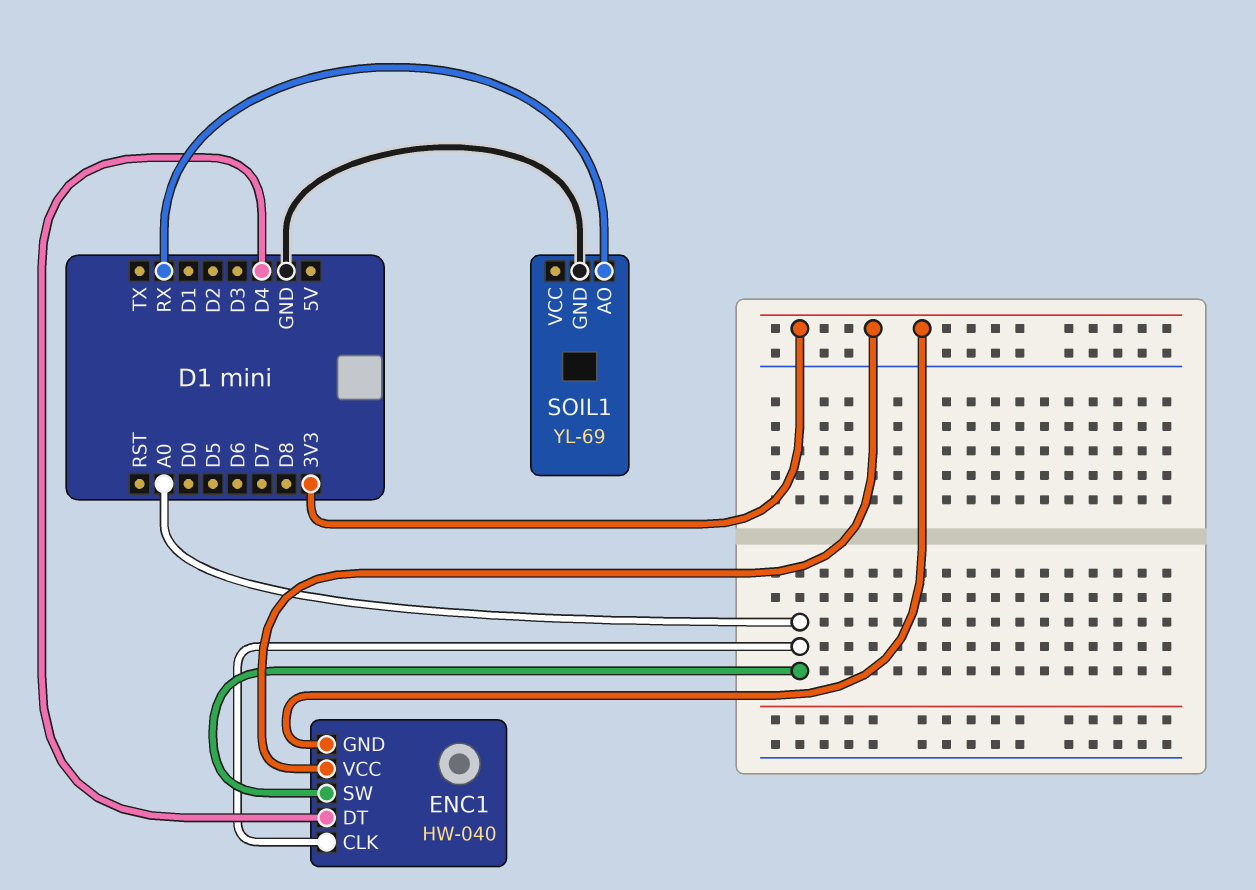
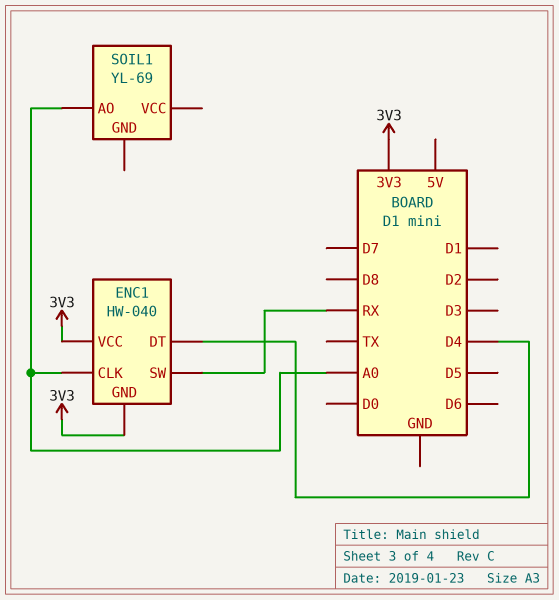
ENC1 pin SW: A0 -> RX
SOIL1 pin AO: RX -> A0
SOIL1 pin GND: GND -> none

